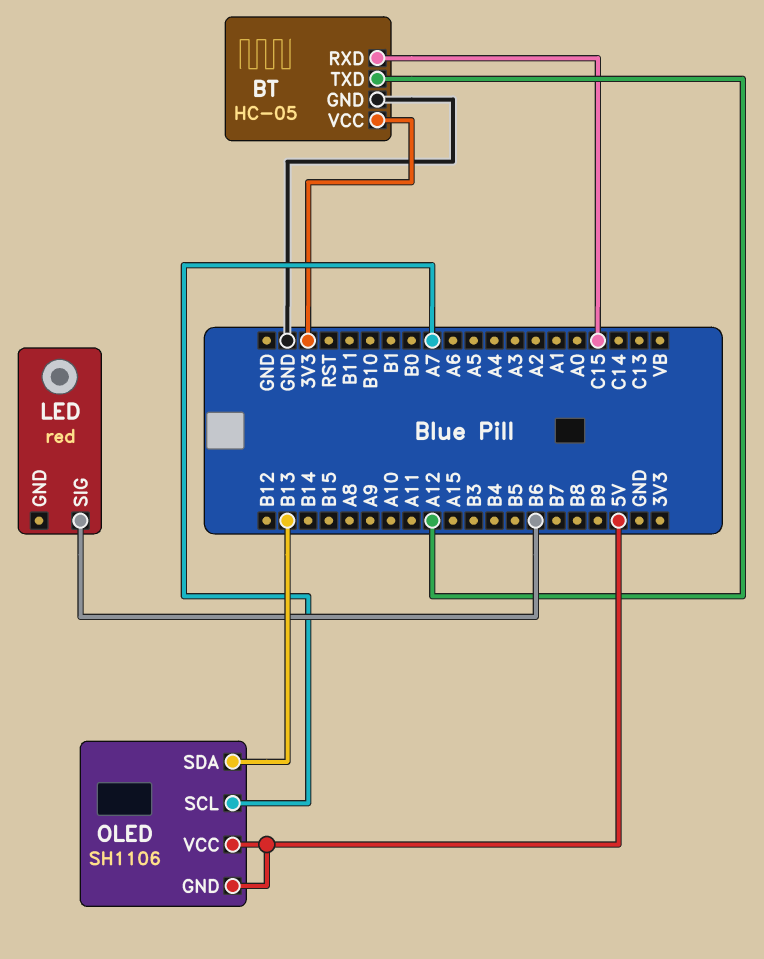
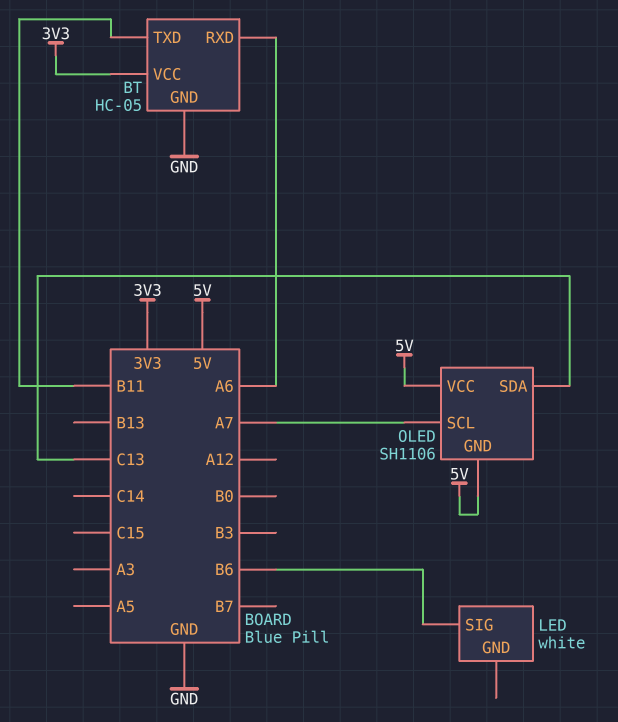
BT pin RXD: C15 -> A6
BT pin TXD: A12 -> B11
LED: red -> white
OLED pin SDA: B13 -> C13

